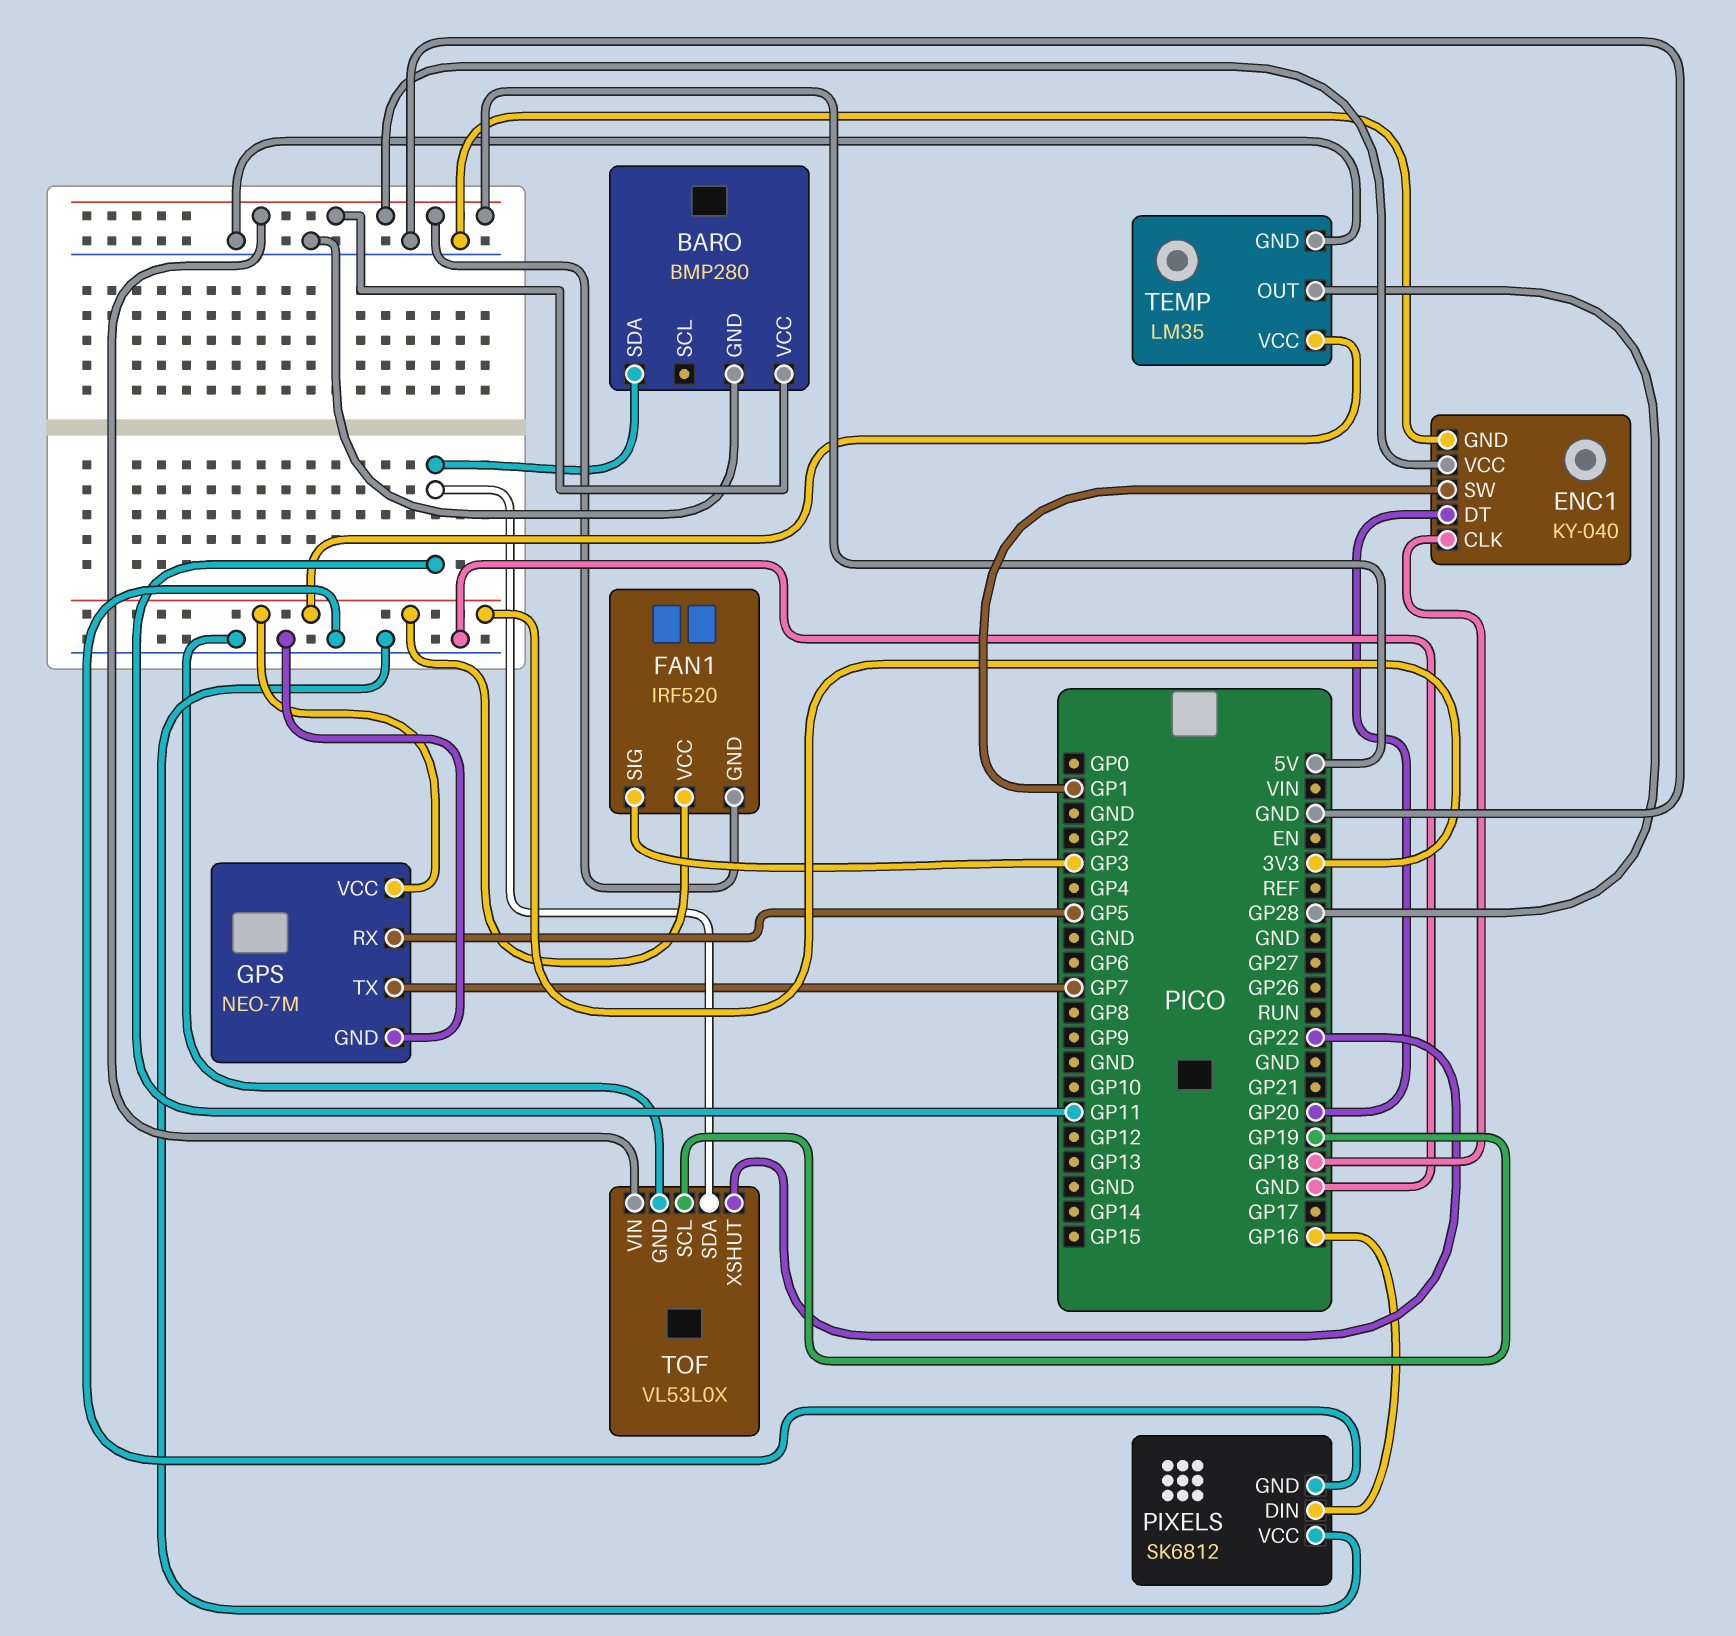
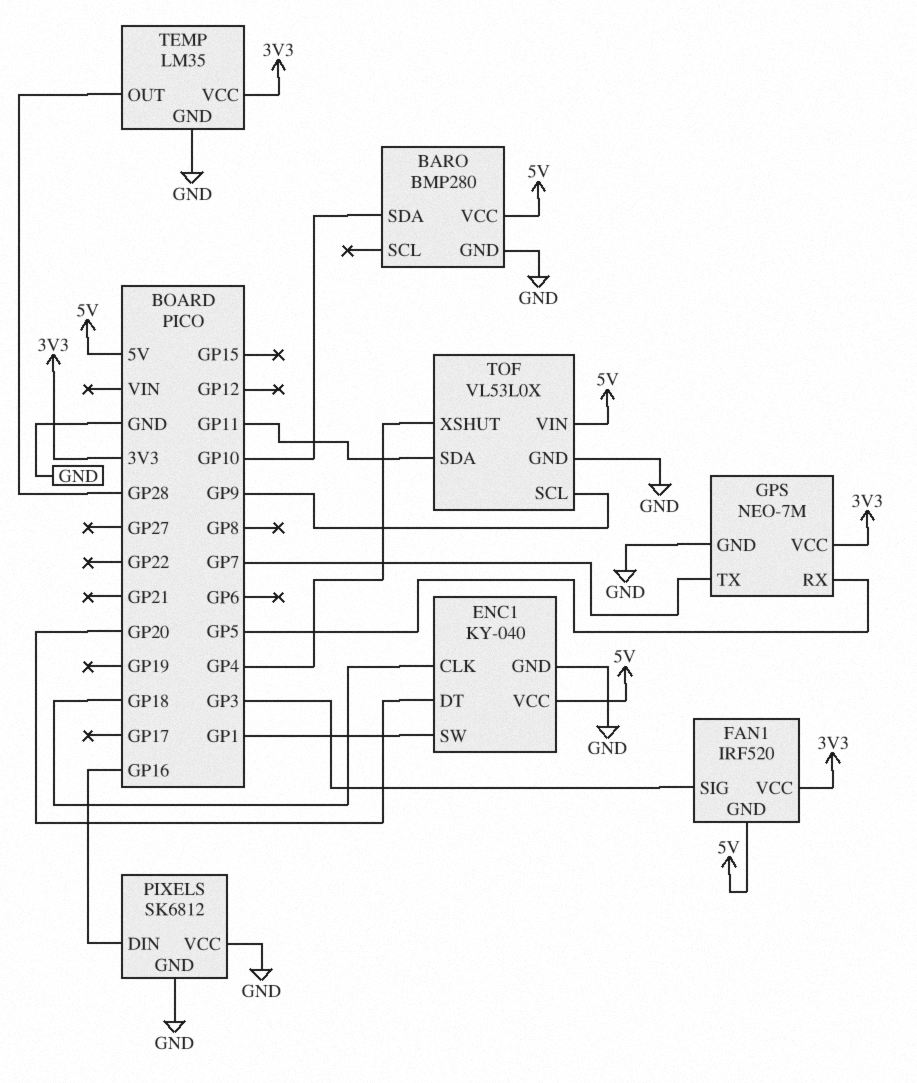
BARO pin SDA: GP11 -> GP10
TOF pin SCL: GP19 -> GP9
TOF pin XSHUT: GP22 -> GP4

